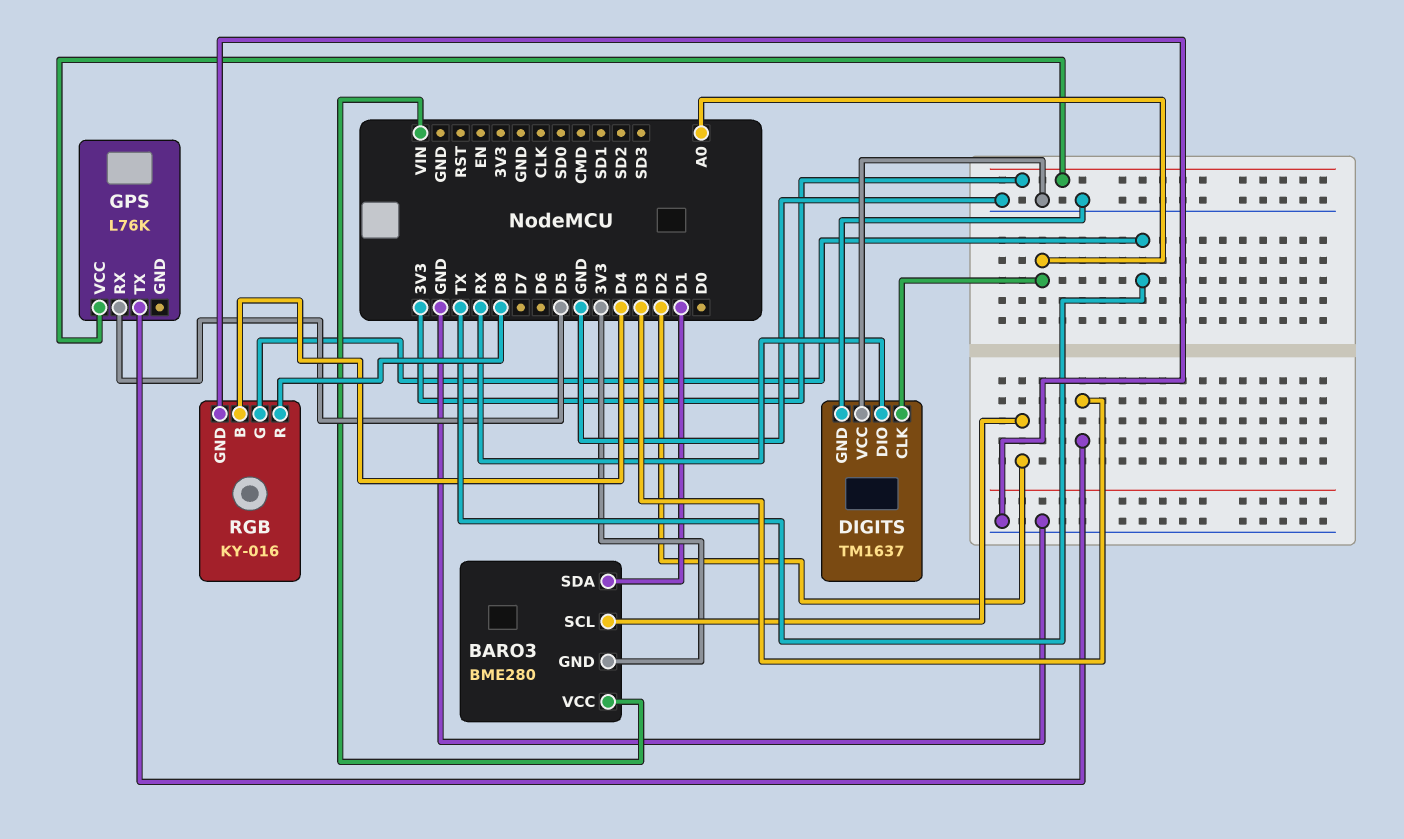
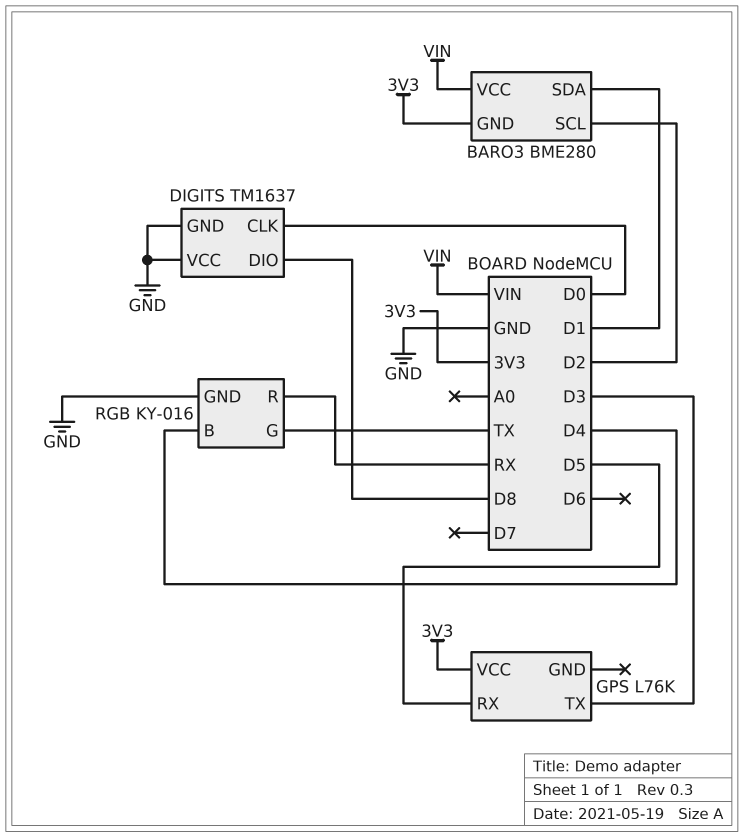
DIGITS pin CLK: A0 -> D0
DIGITS pin DIO: RX -> D8
RGB pin R: D8 -> RX

